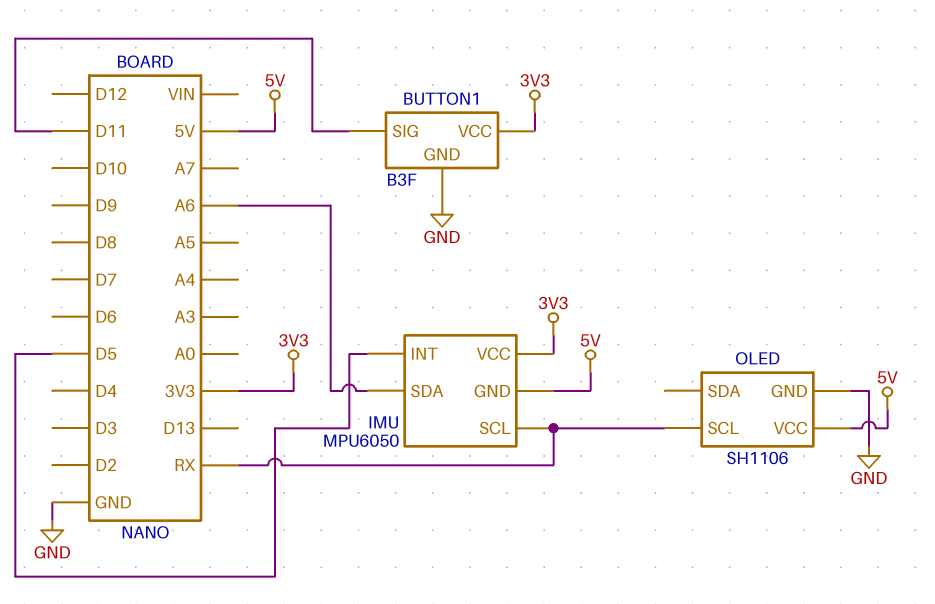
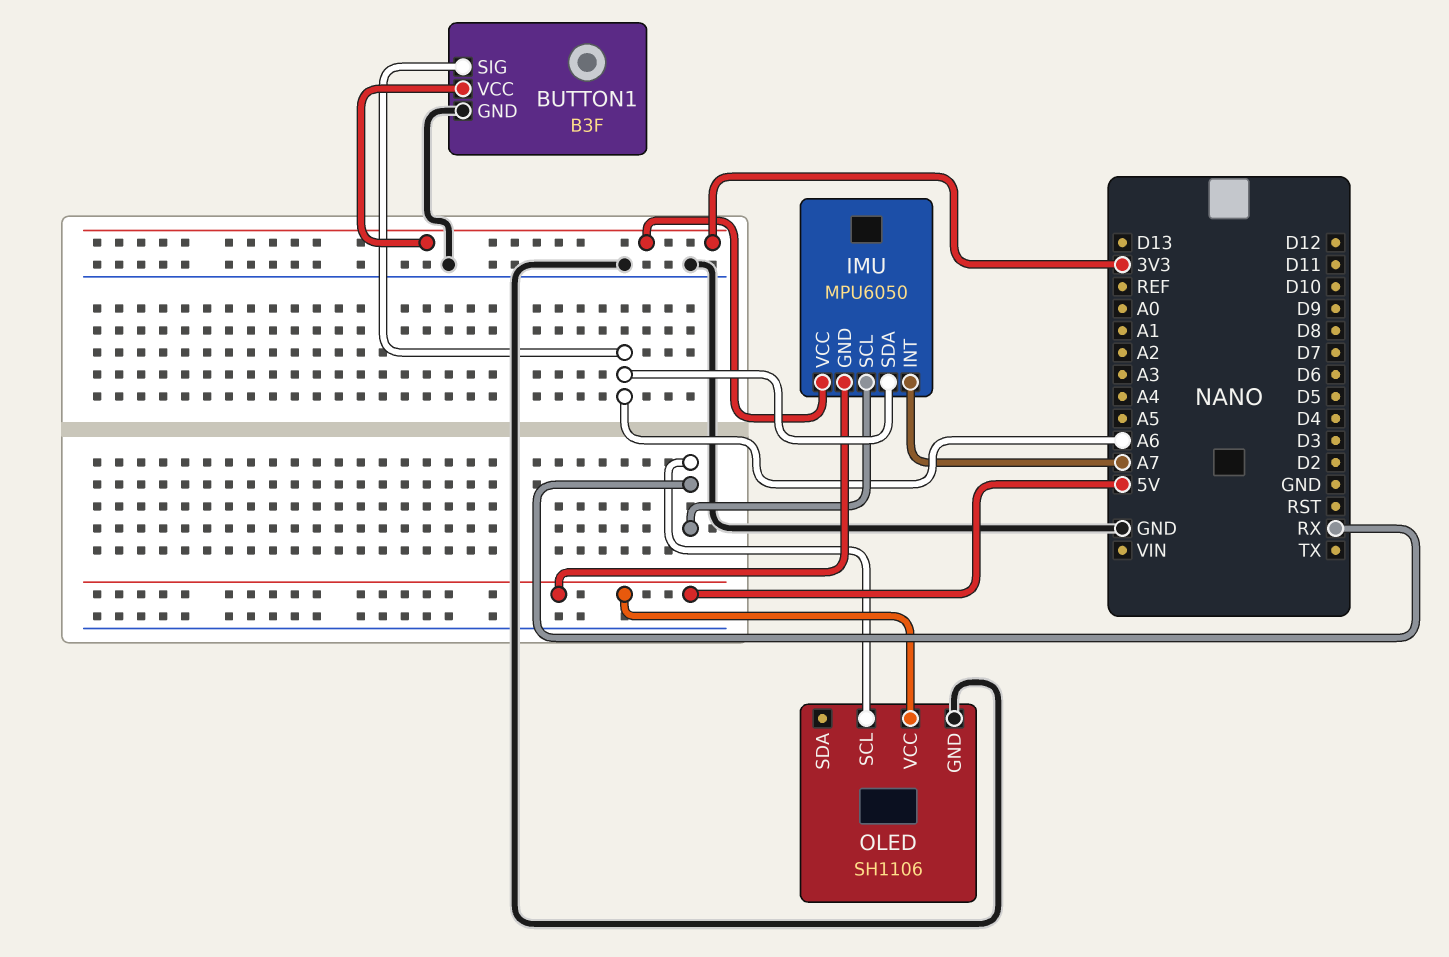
BUTTON1 pin SIG: D11 -> A6
IMU pin INT: D5 -> A7

